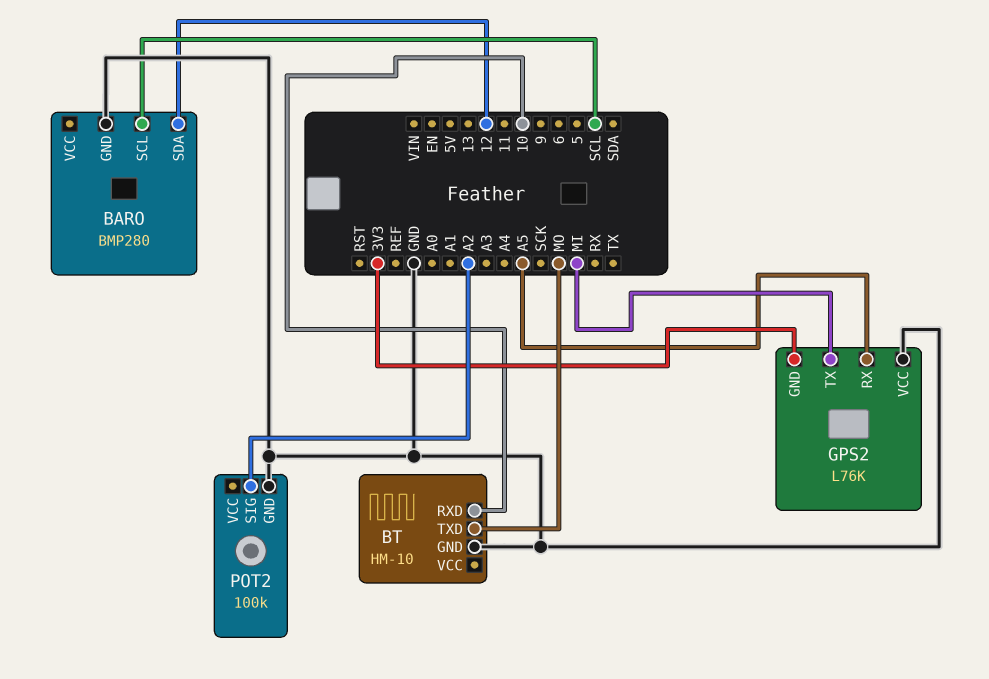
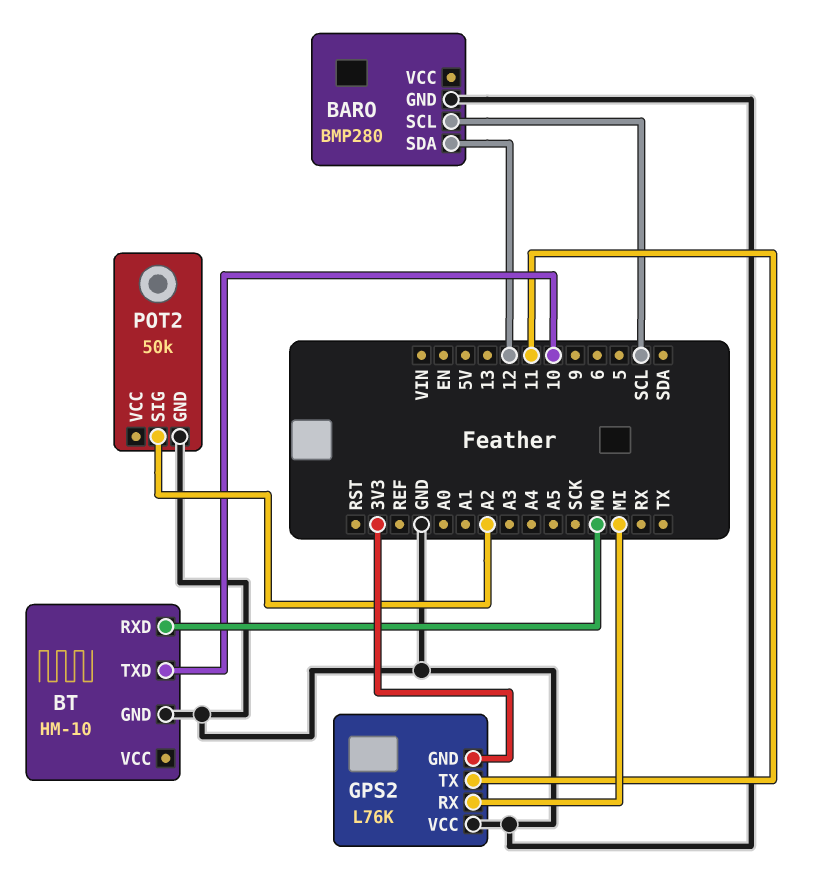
BT pin RXD: 10 -> MO
BT pin TXD: MO -> 10
GPS2 pin RX: A5 -> MI
GPS2 pin TX: MI -> 11
POT2: 100k -> 50k

